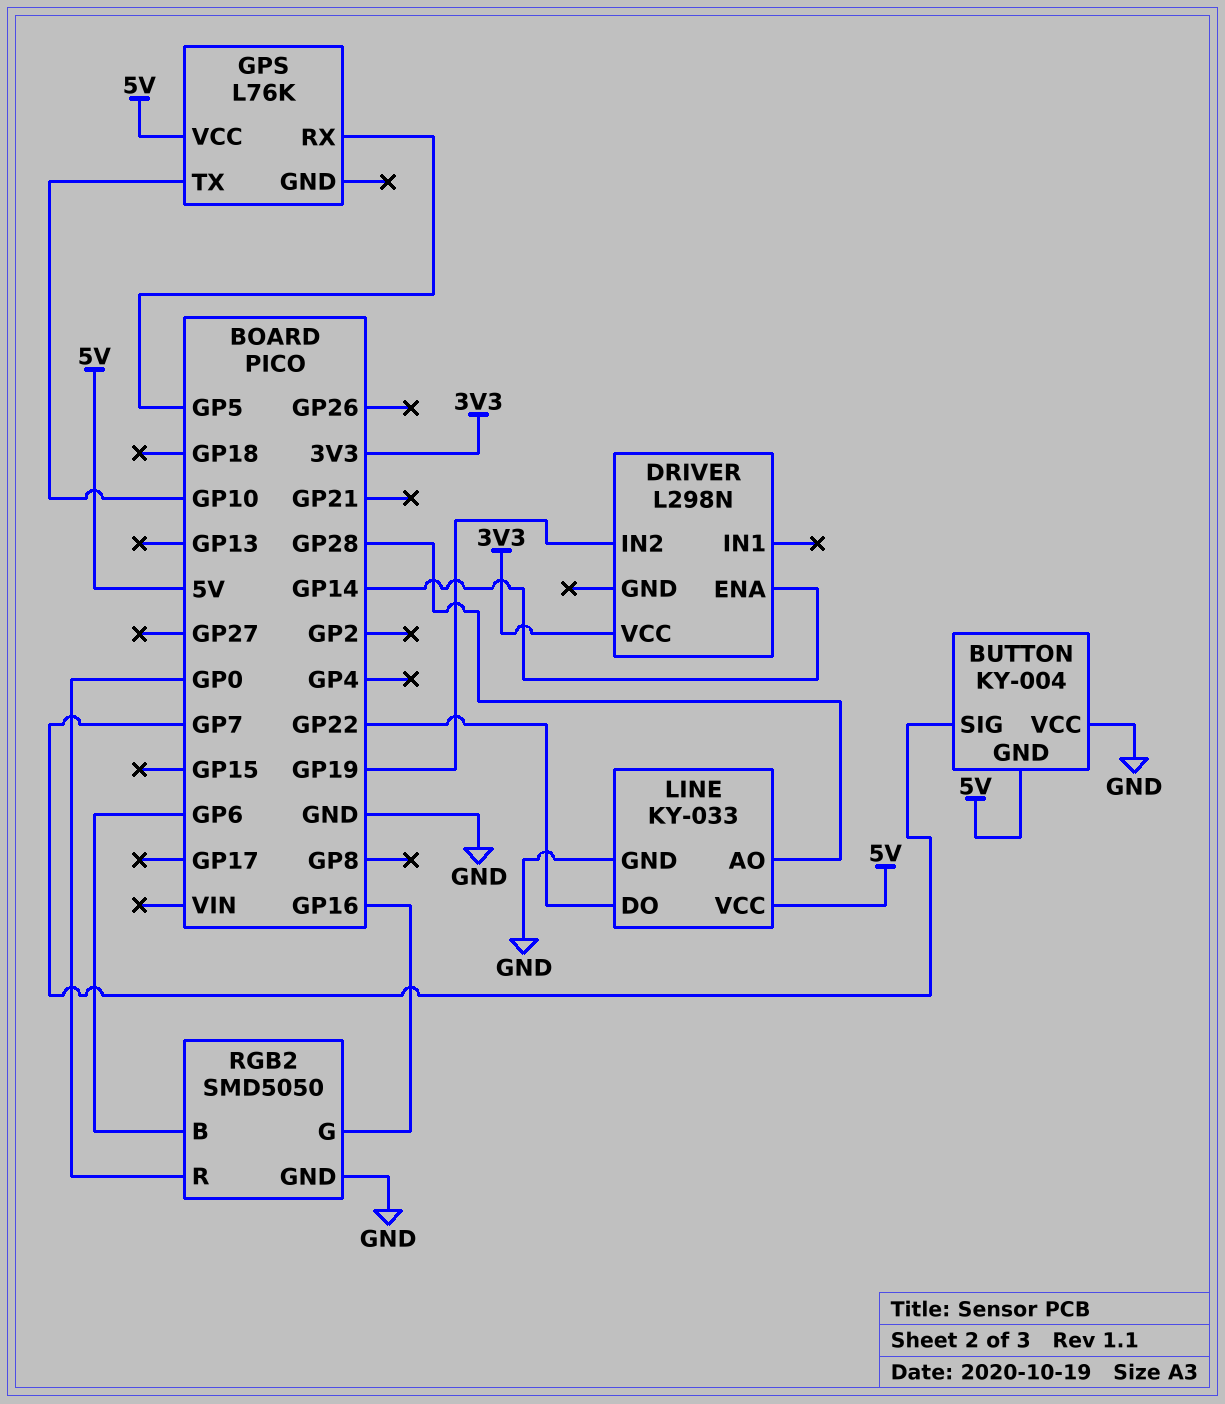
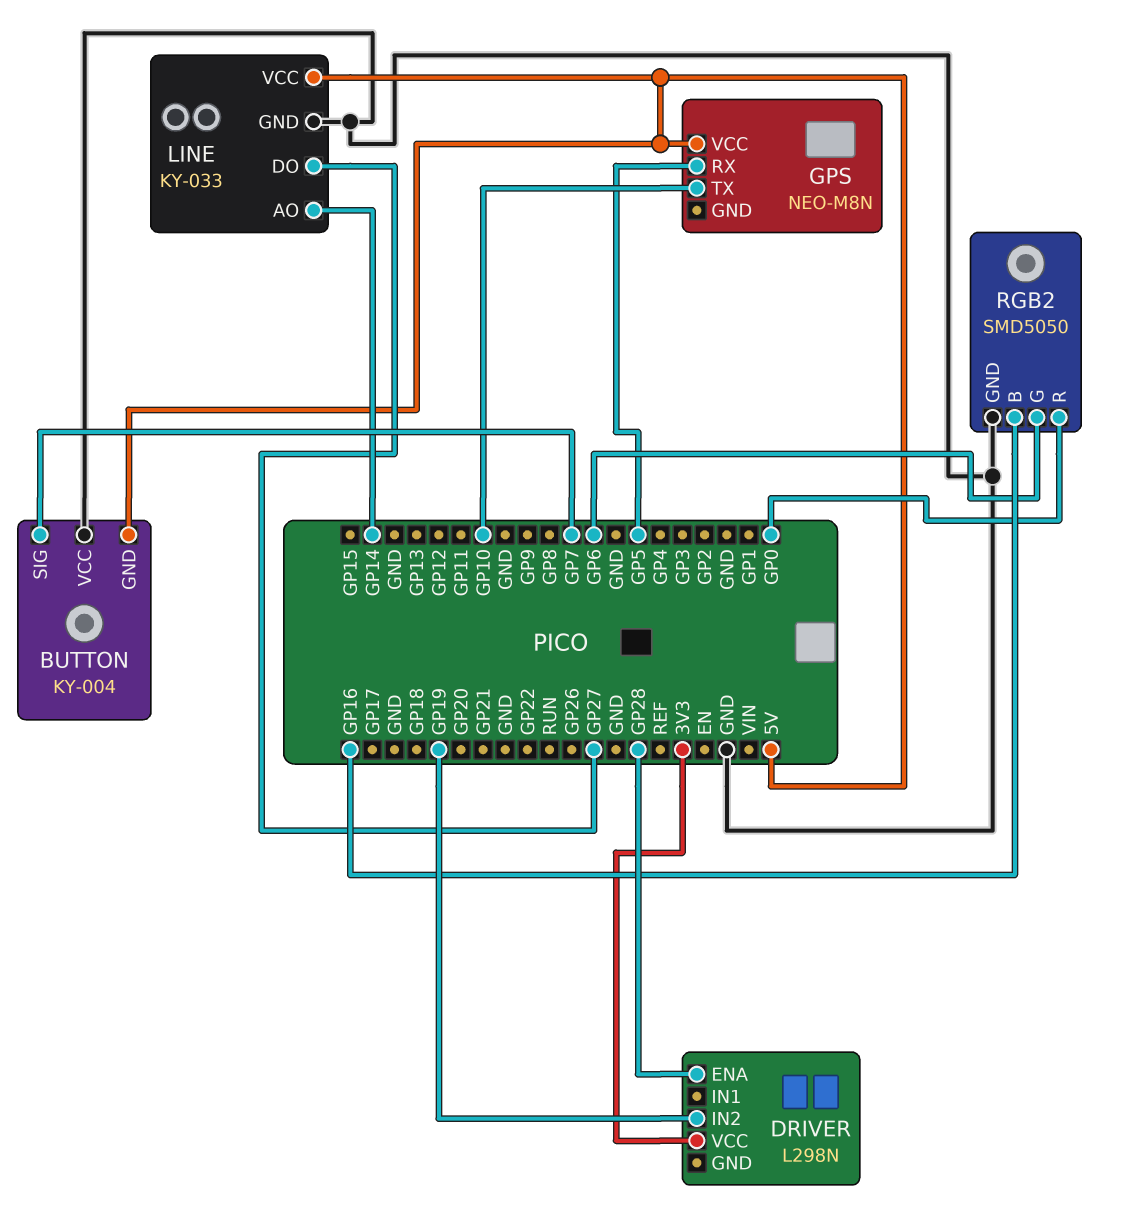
DRIVER pin ENA: GP14 -> GP28
GPS: L76K -> NEO-M8N
LINE pin AO: GP28 -> GP14
LINE pin DO: GP22 -> GP27
RGB2 pin B: GP6 -> GP16
RGB2 pin G: GP16 -> GP6

